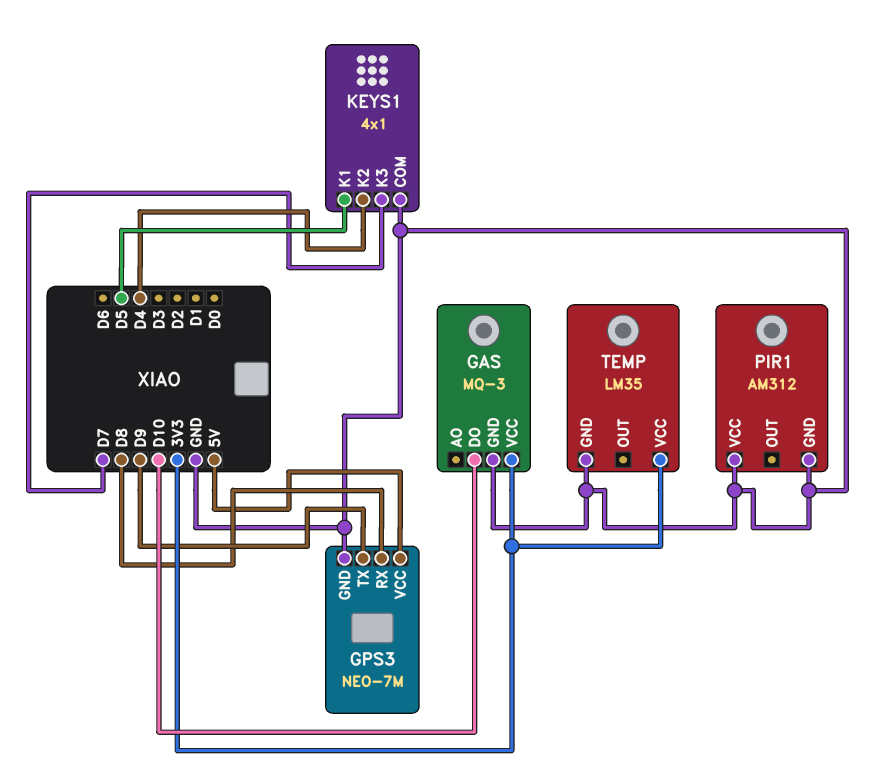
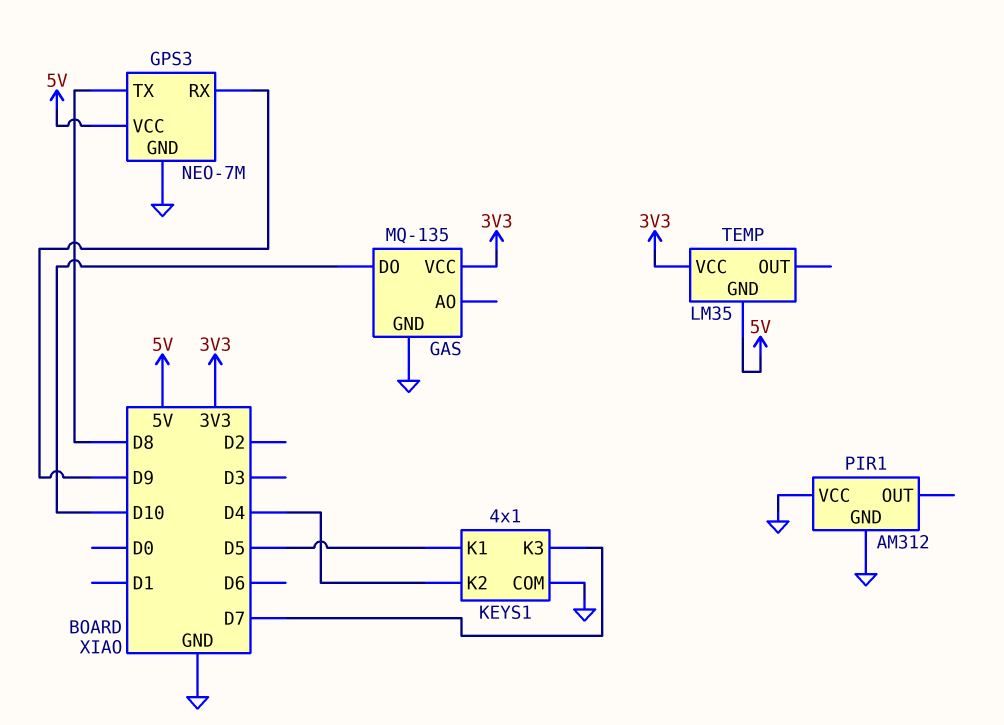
GAS: MQ-3 -> MQ-135
GPS3 pin RX: D8 -> D9
GPS3 pin TX: D9 -> D8
TEMP pin GND: GND -> 5V

